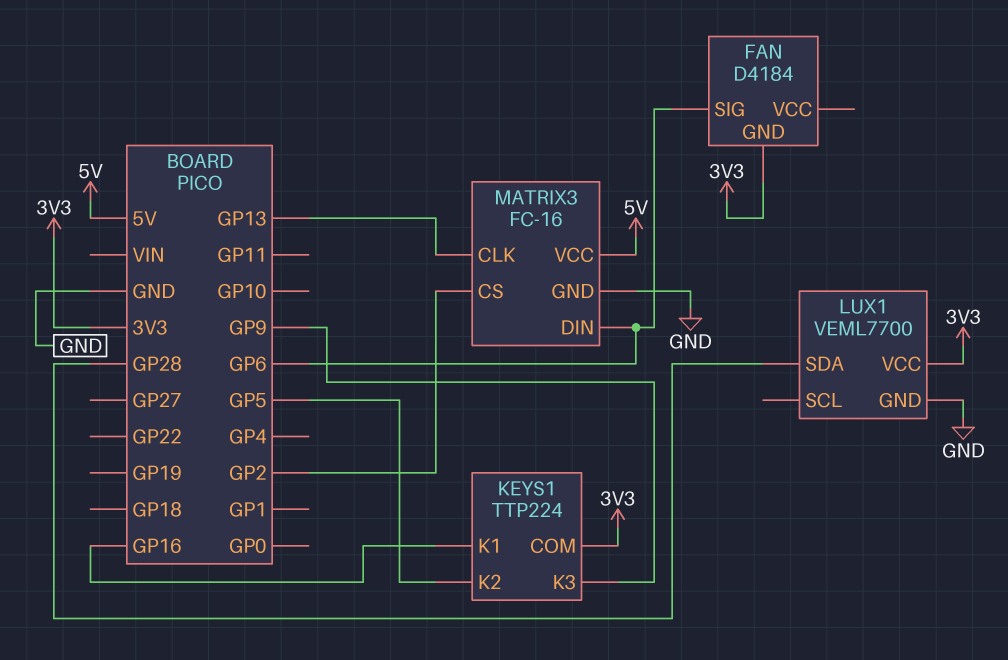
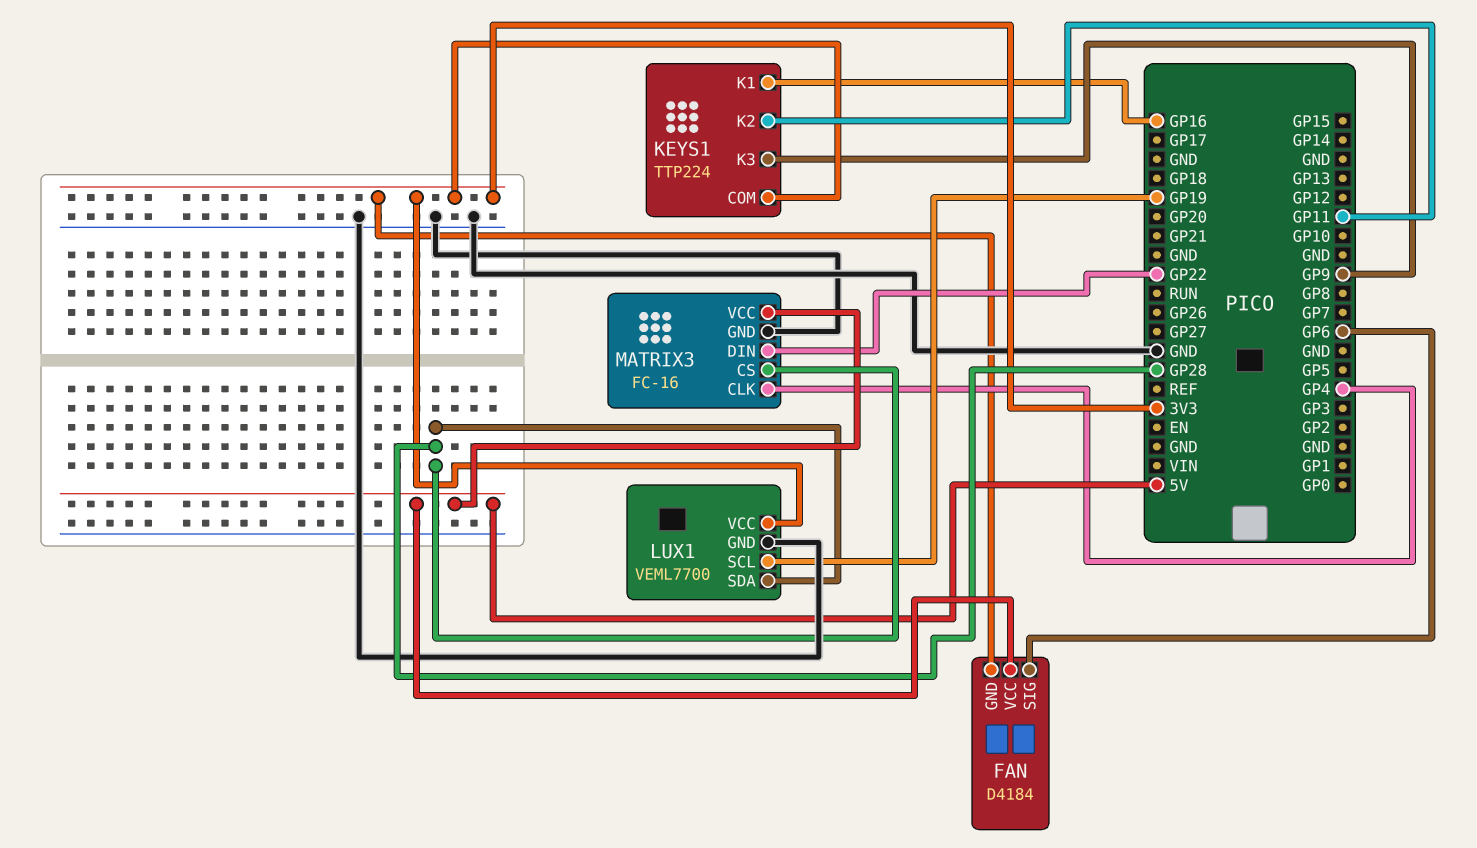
FAN pin VCC: none -> 5V
KEYS1 pin K2: GP5 -> GP11
LUX1 pin SCL: none -> GP19
MATRIX3 pin CLK: GP13 -> GP4
MATRIX3 pin CS: GP2 -> GP28
MATRIX3 pin DIN: GP6 -> GP22

